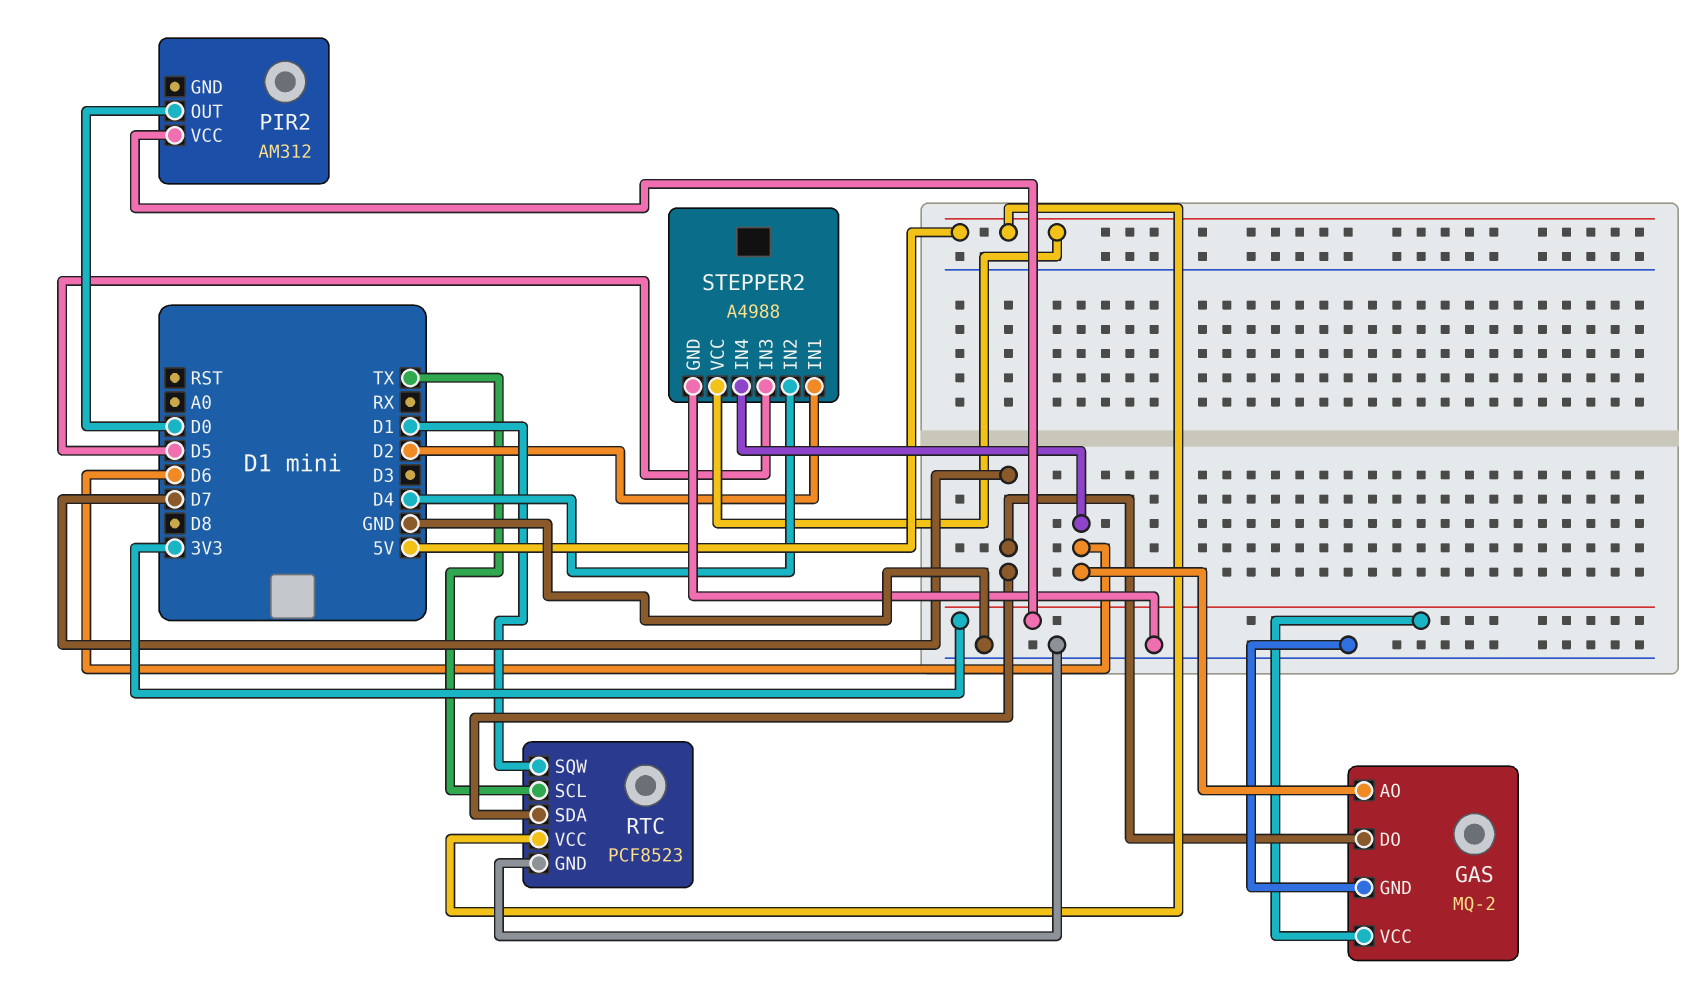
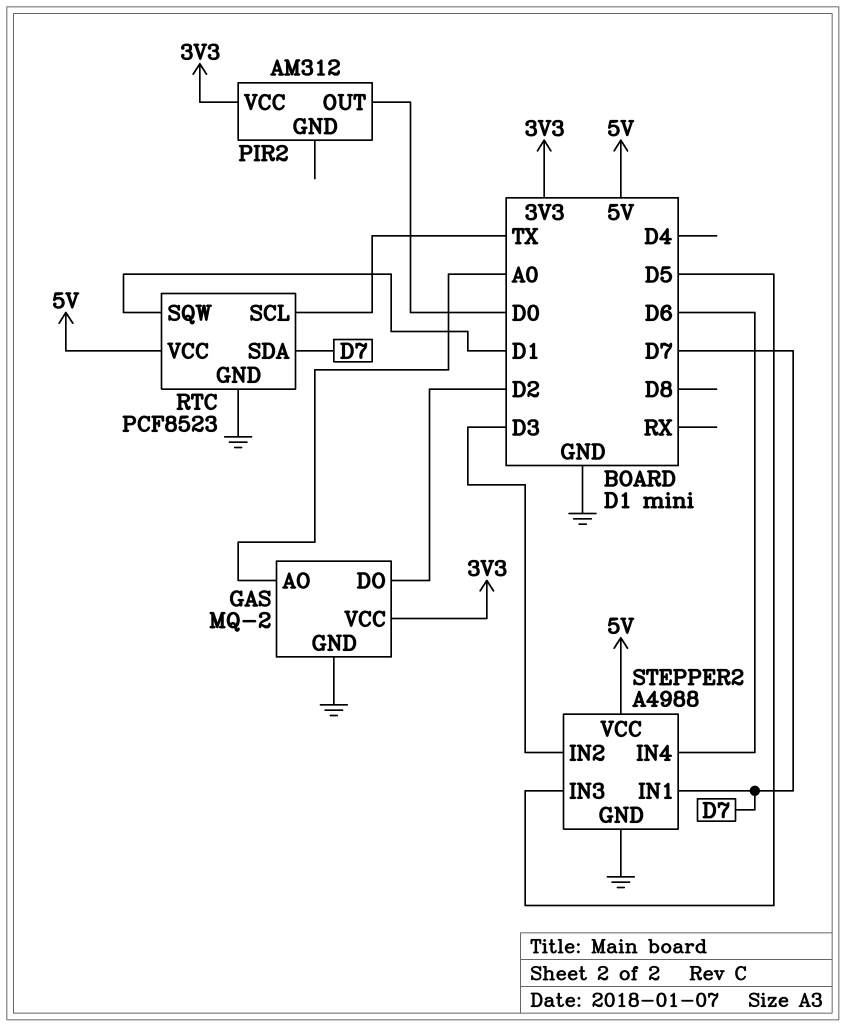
GAS pin AO: D6 -> A0
GAS pin DO: D7 -> D2
STEPPER2 pin IN1: D2 -> D7
STEPPER2 pin IN2: D4 -> D3

